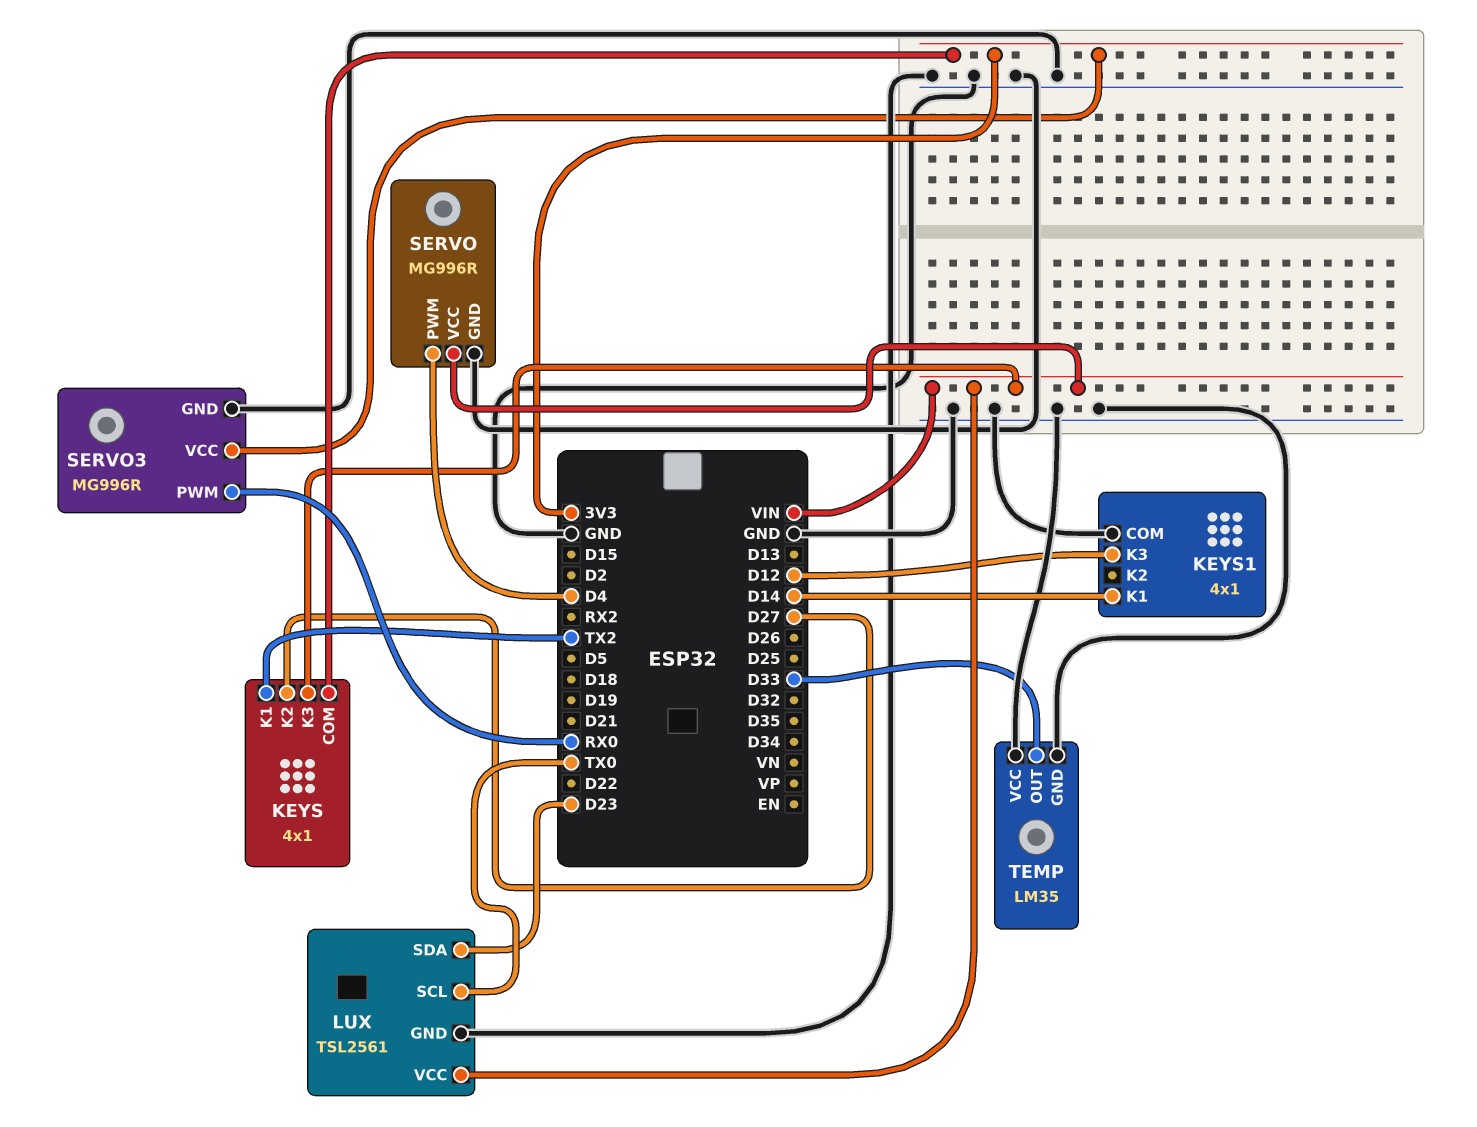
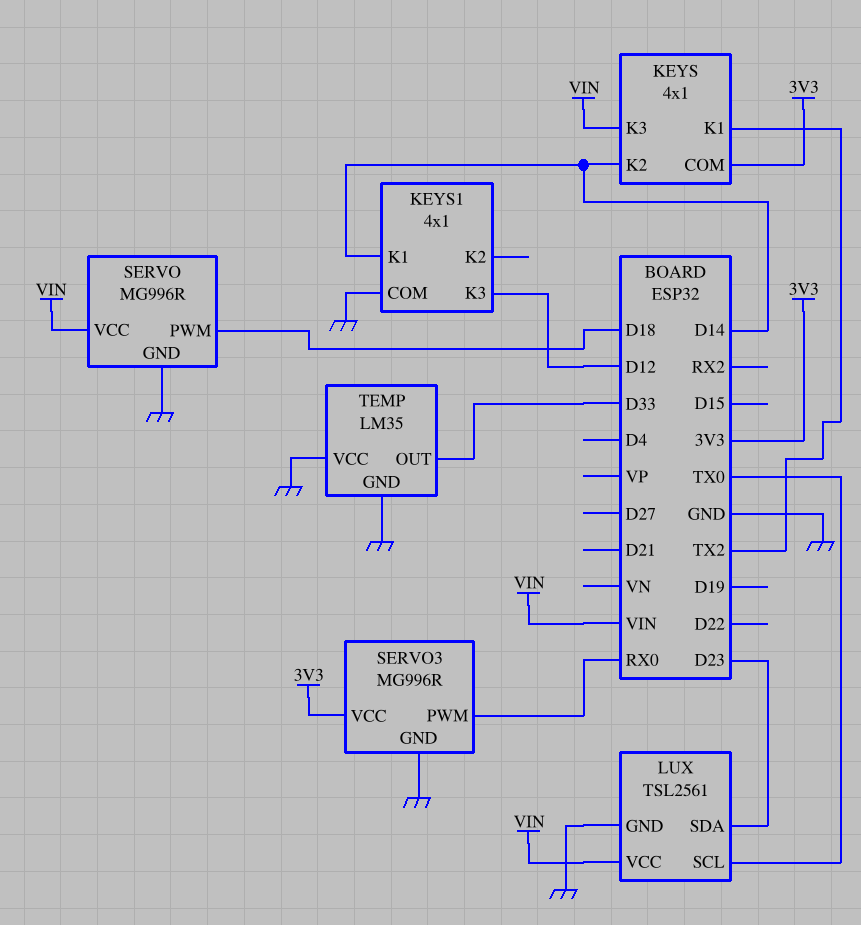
KEYS pin K2: D27 -> D14
SERVO pin PWM: D4 -> D18

